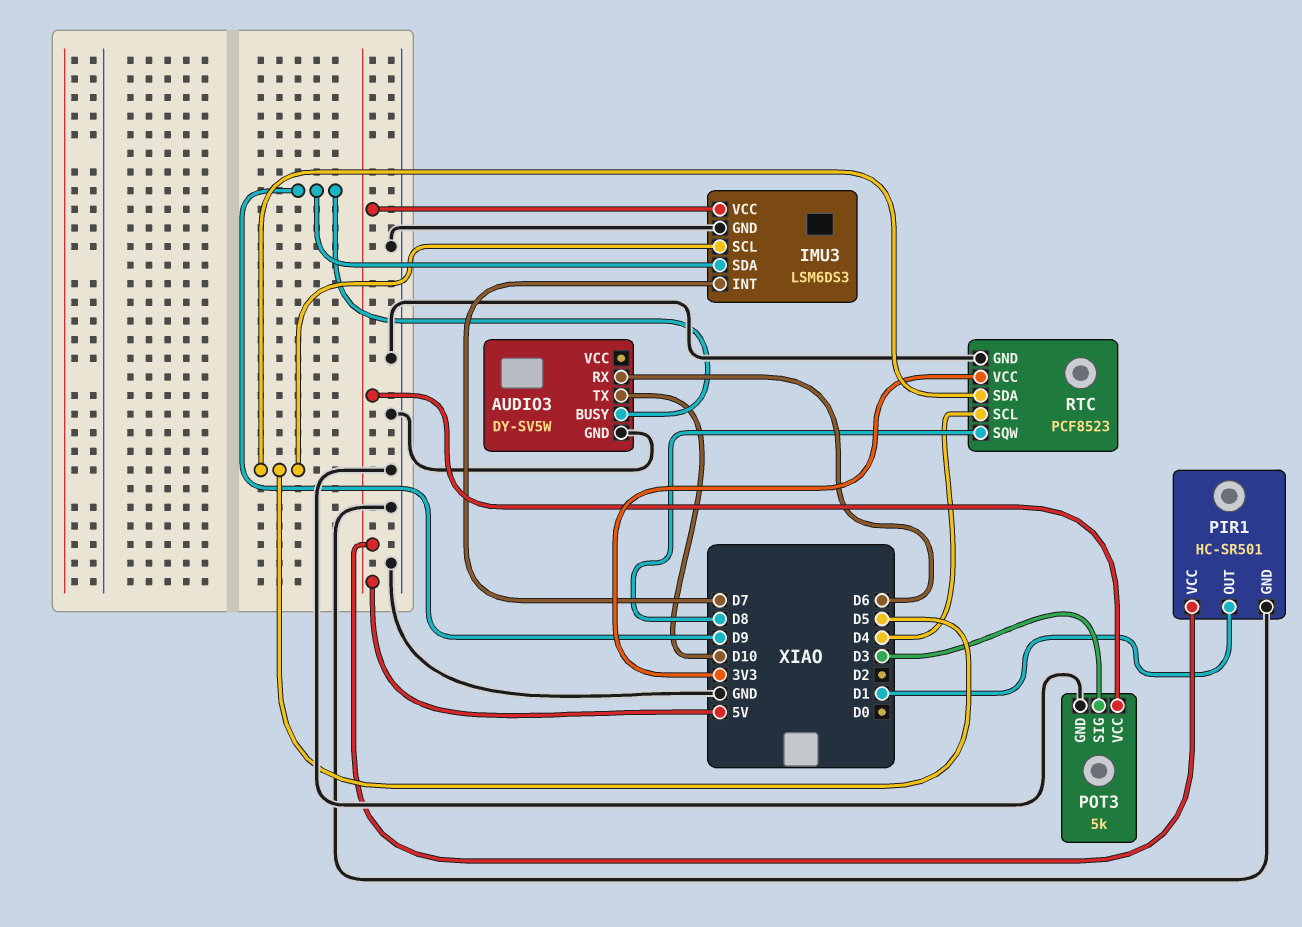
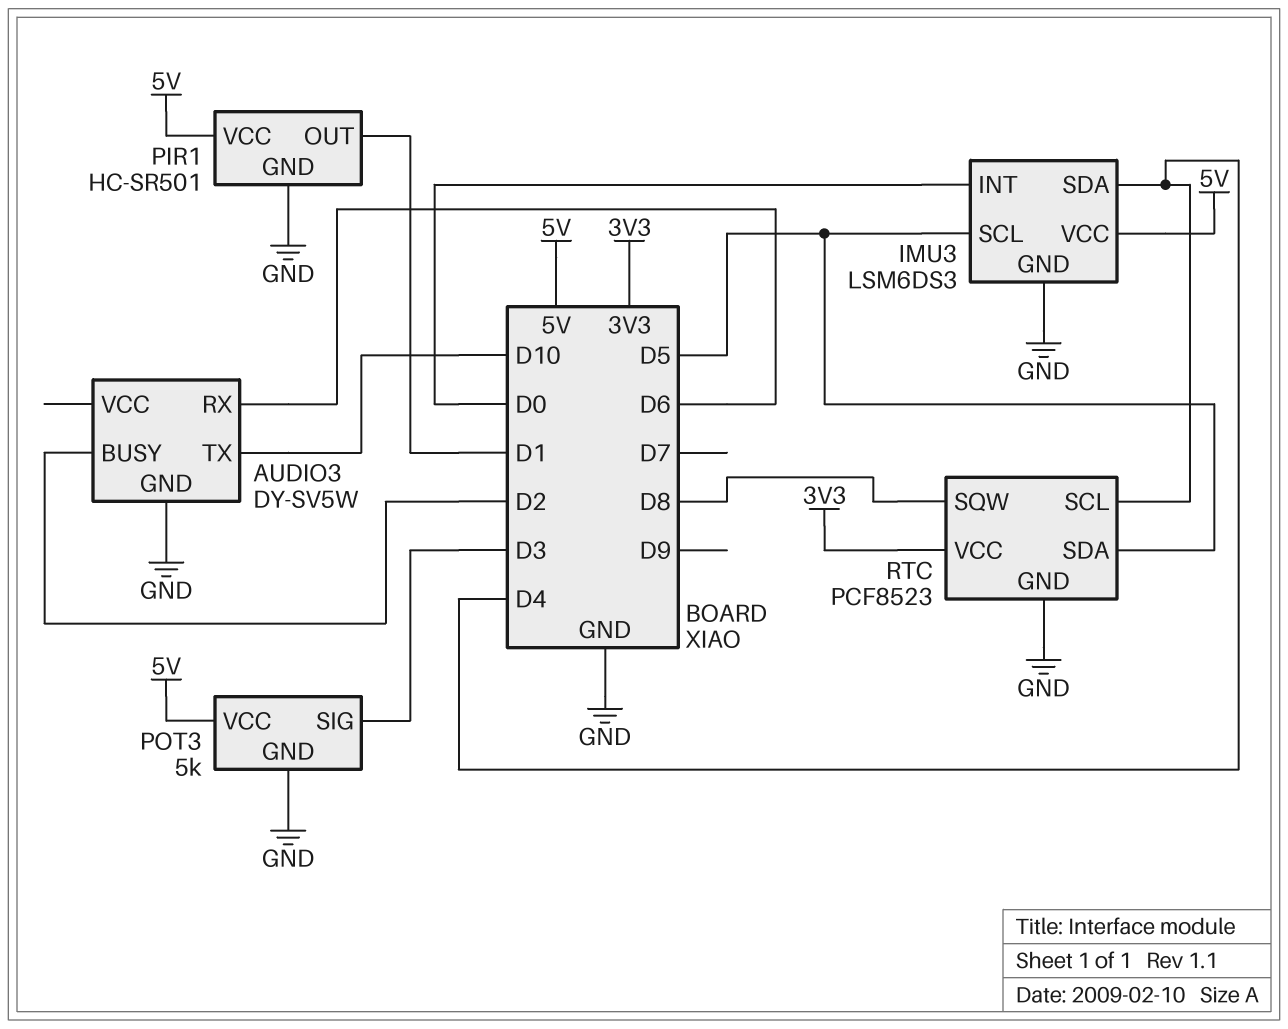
AUDIO3 pin BUSY: D9 -> D2
IMU3 pin INT: D7 -> D0
IMU3 pin SDA: D9 -> D4

